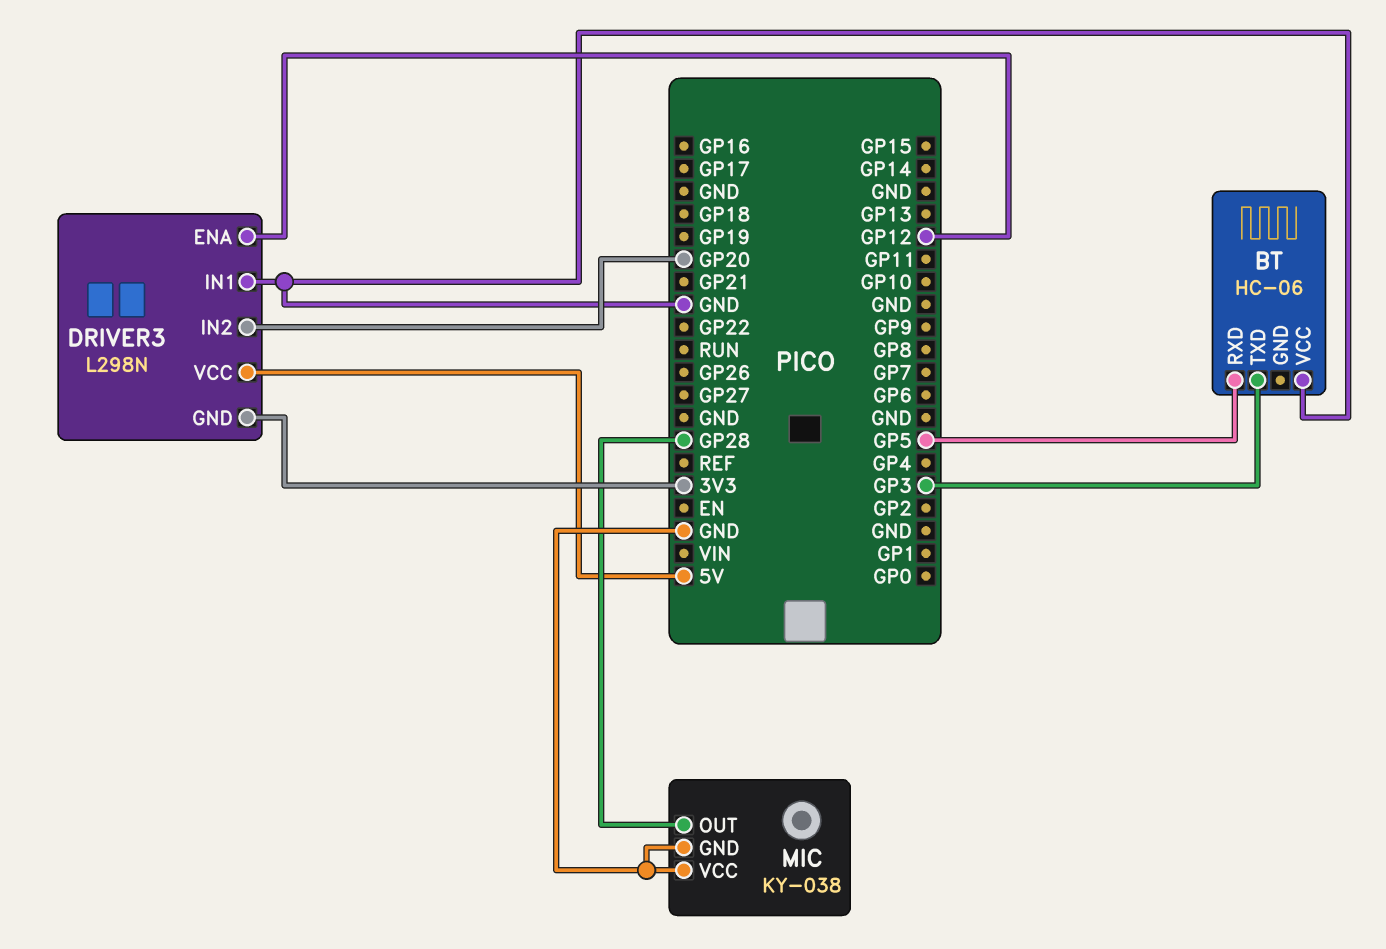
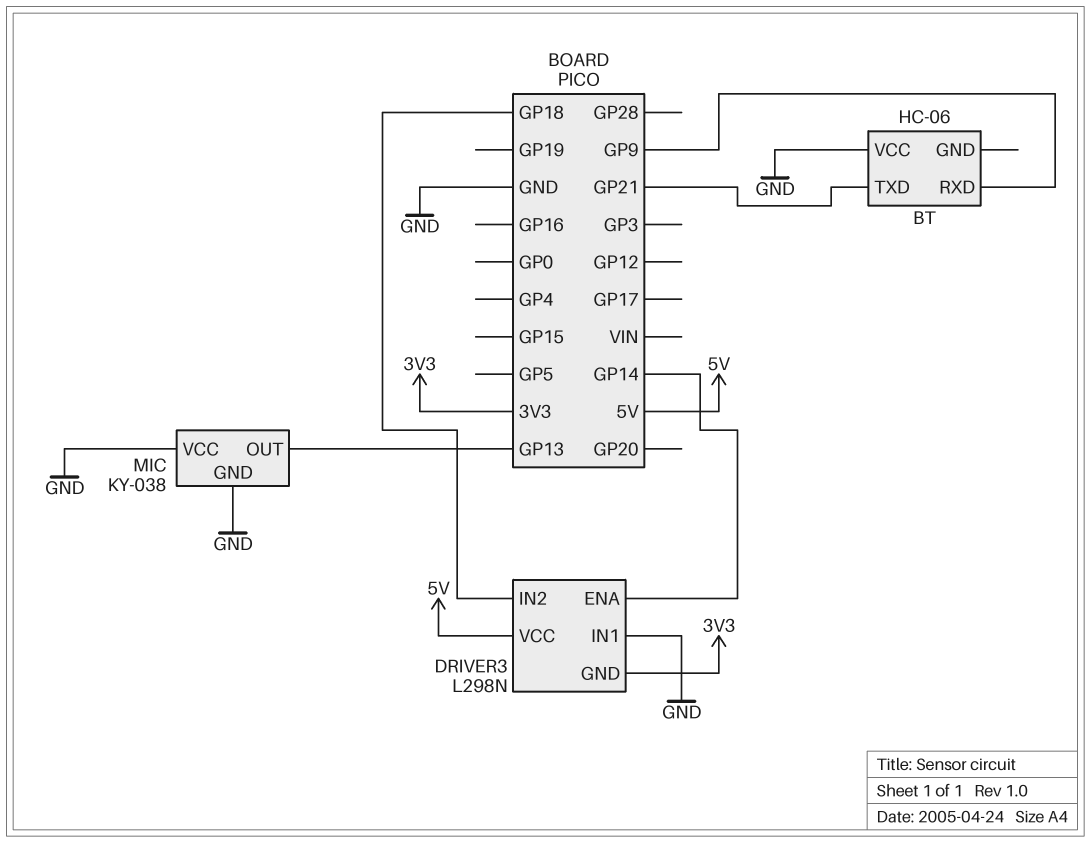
BT pin RXD: GP5 -> GP9
BT pin TXD: GP3 -> GP21
DRIVER3 pin ENA: GP12 -> GP14
DRIVER3 pin IN2: GP20 -> GP18
MIC pin OUT: GP28 -> GP13

